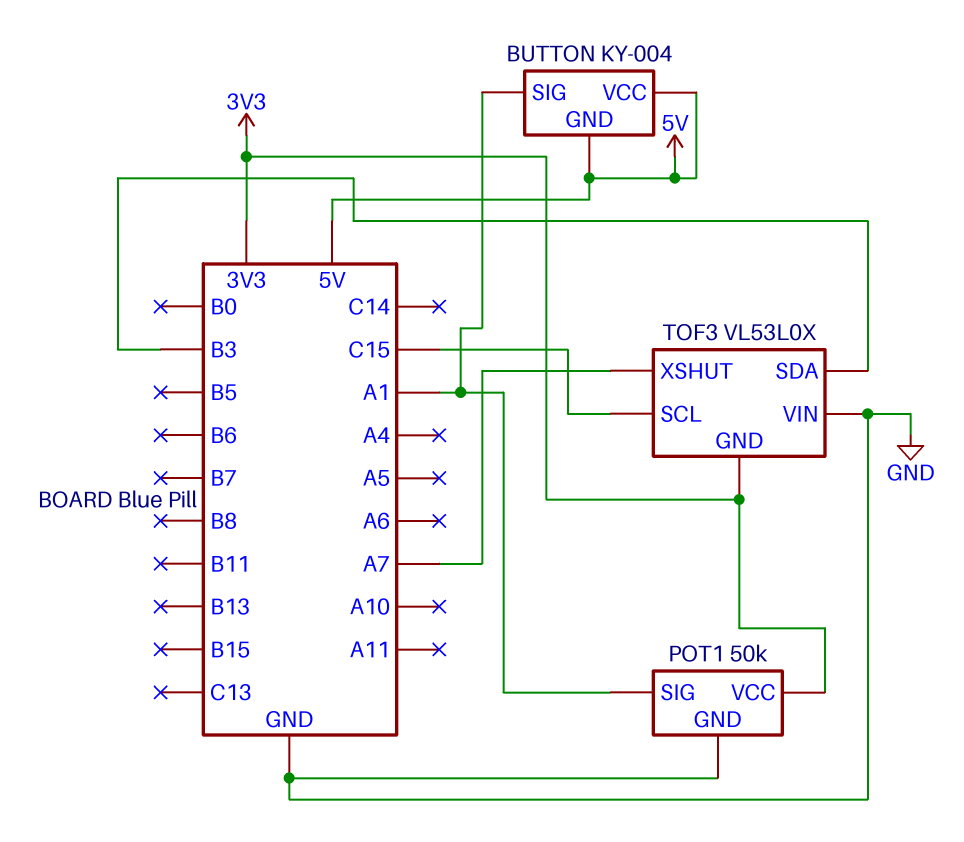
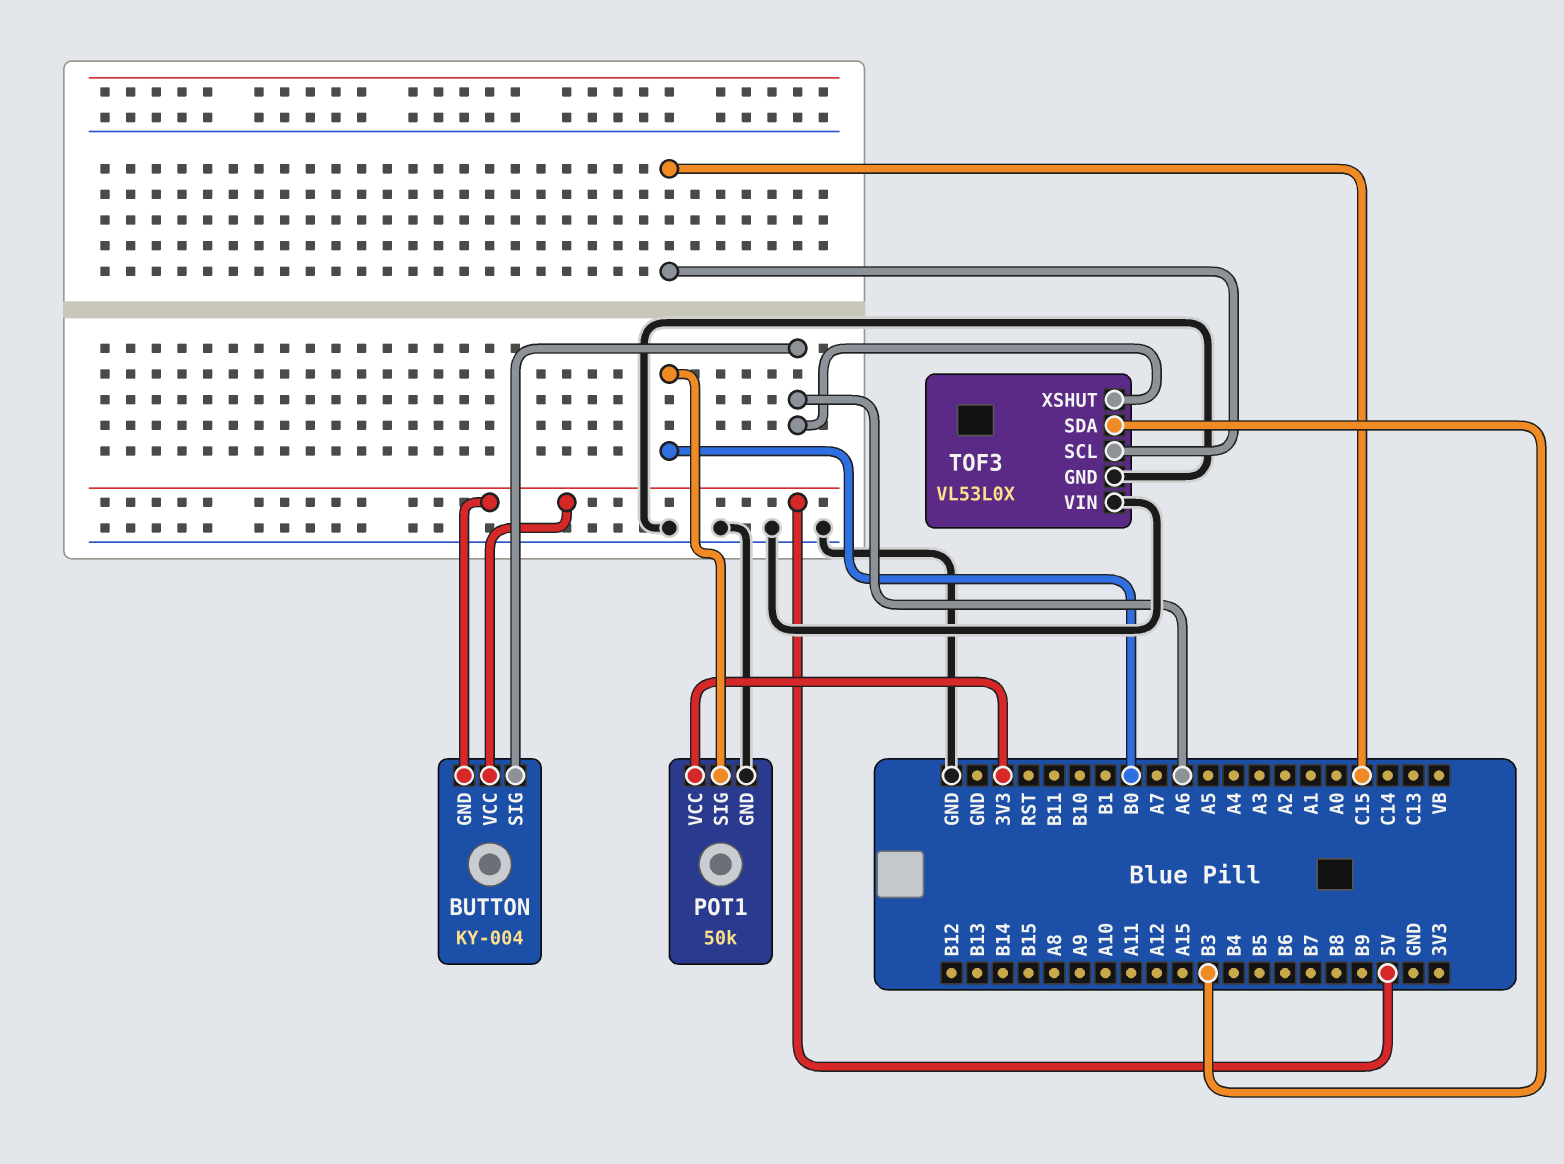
BUTTON pin SIG: A1 -> A6
POT1 pin SIG: A1 -> B0
TOF3 pin GND: 3V3 -> GND
TOF3 pin XSHUT: A7 -> A6

